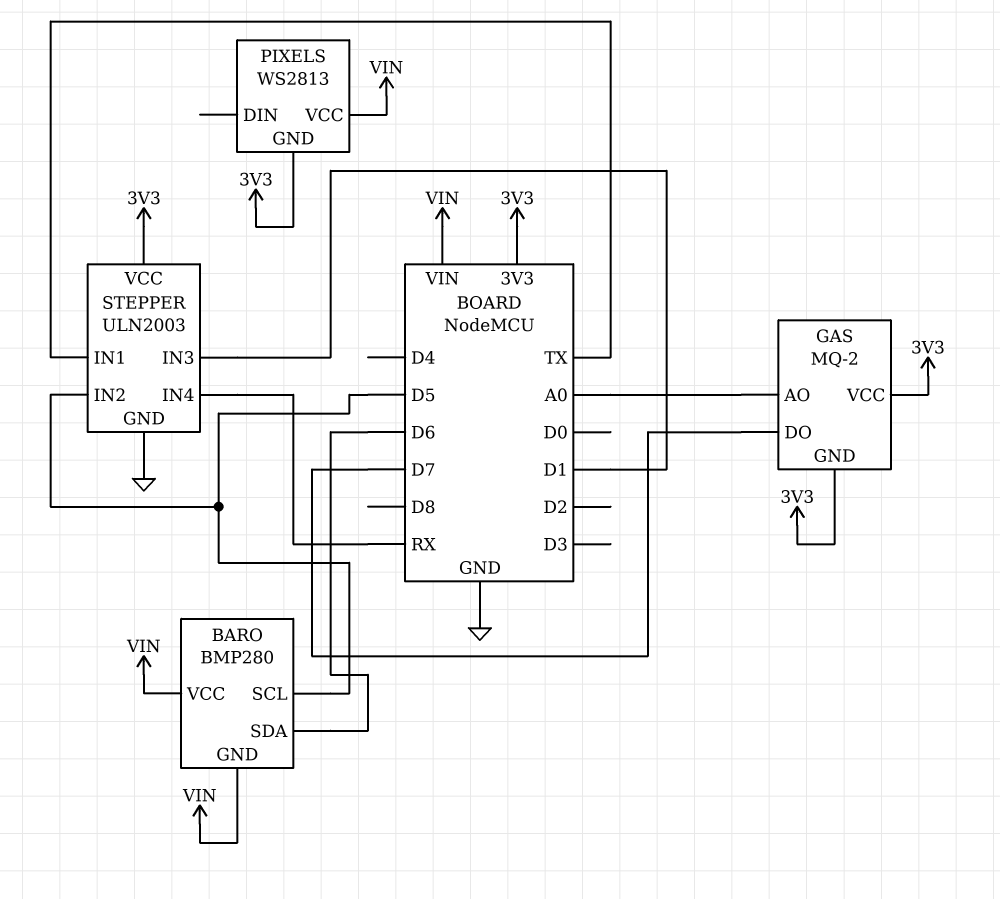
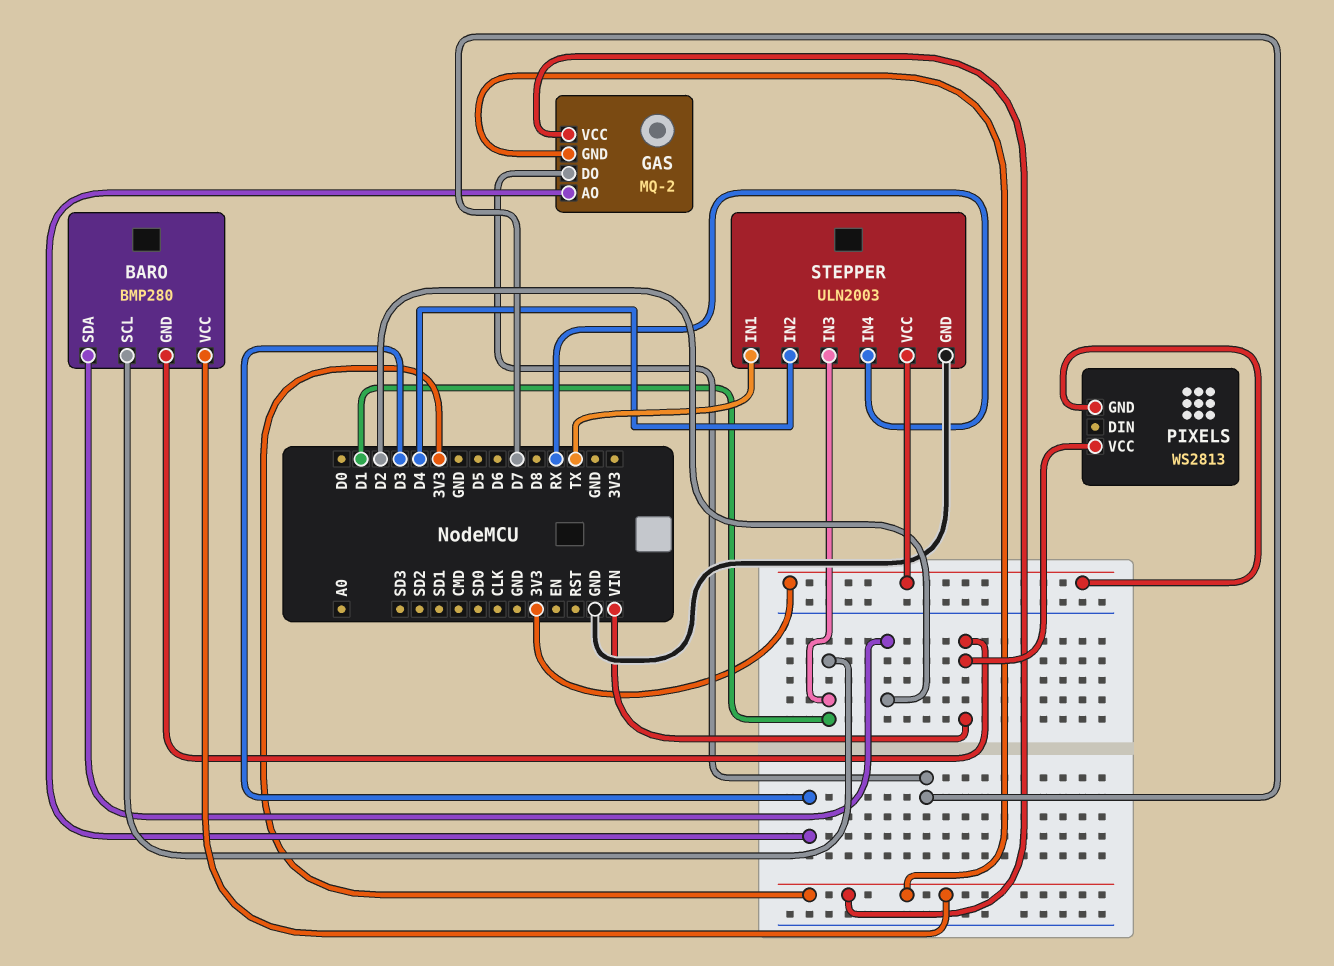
BARO pin SCL: D5 -> D1
BARO pin SDA: D6 -> D2
BARO pin VCC: VIN -> 3V3
GAS pin AO: A0 -> D3
STEPPER pin IN2: D5 -> D4

